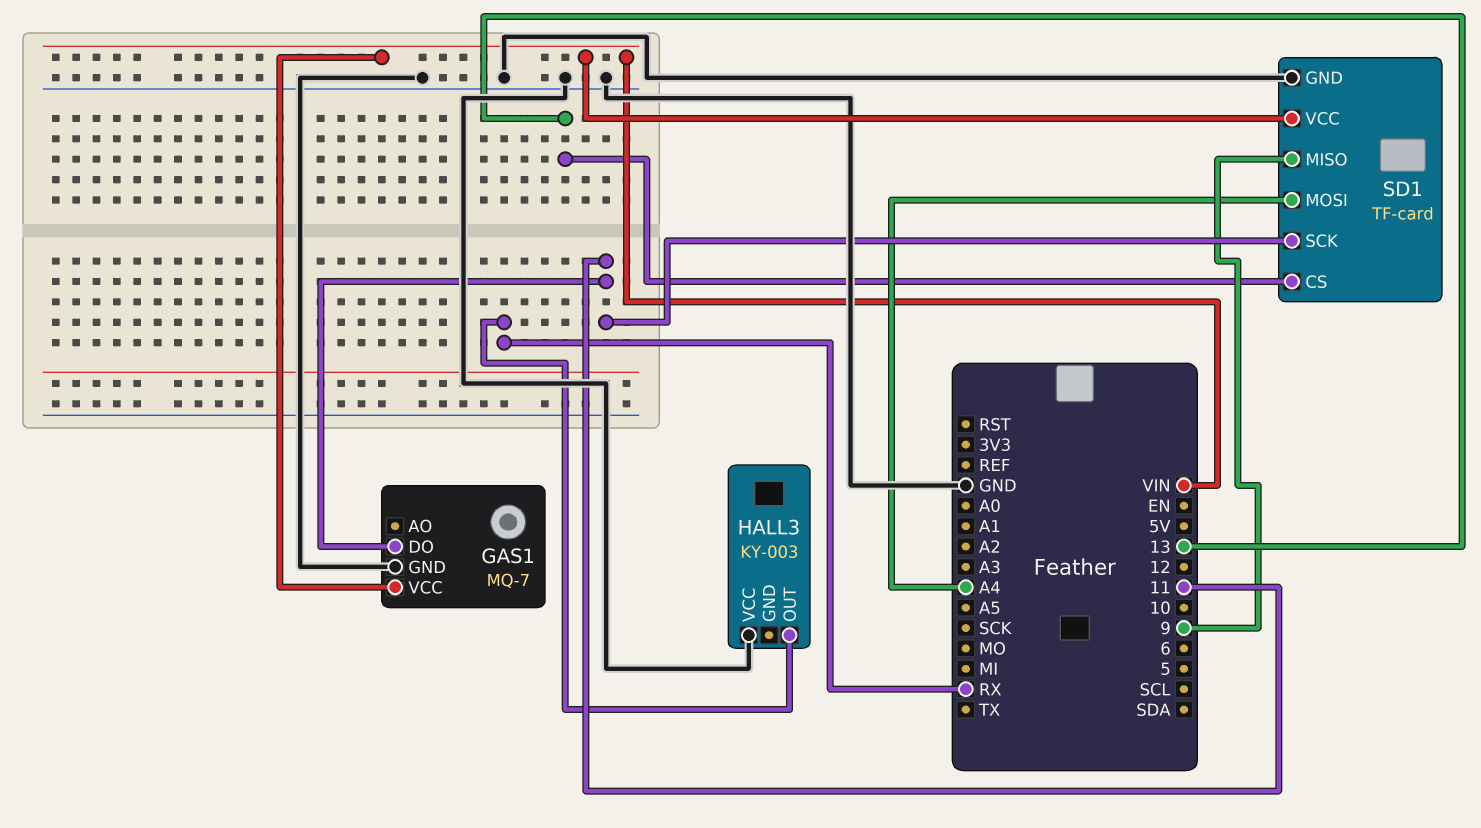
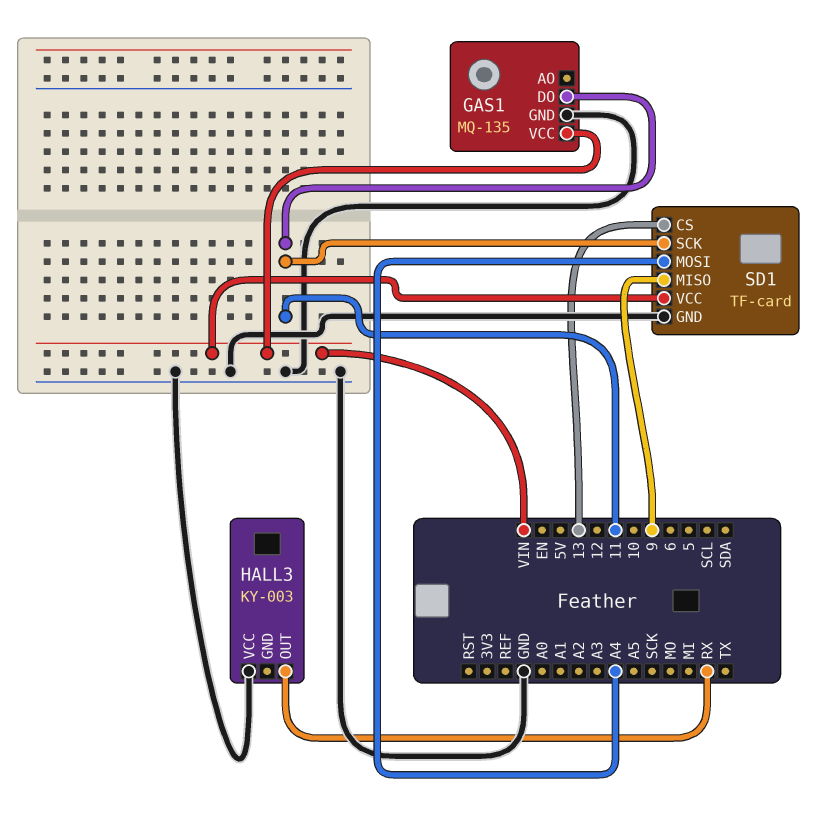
GAS1: MQ-7 -> MQ-135

